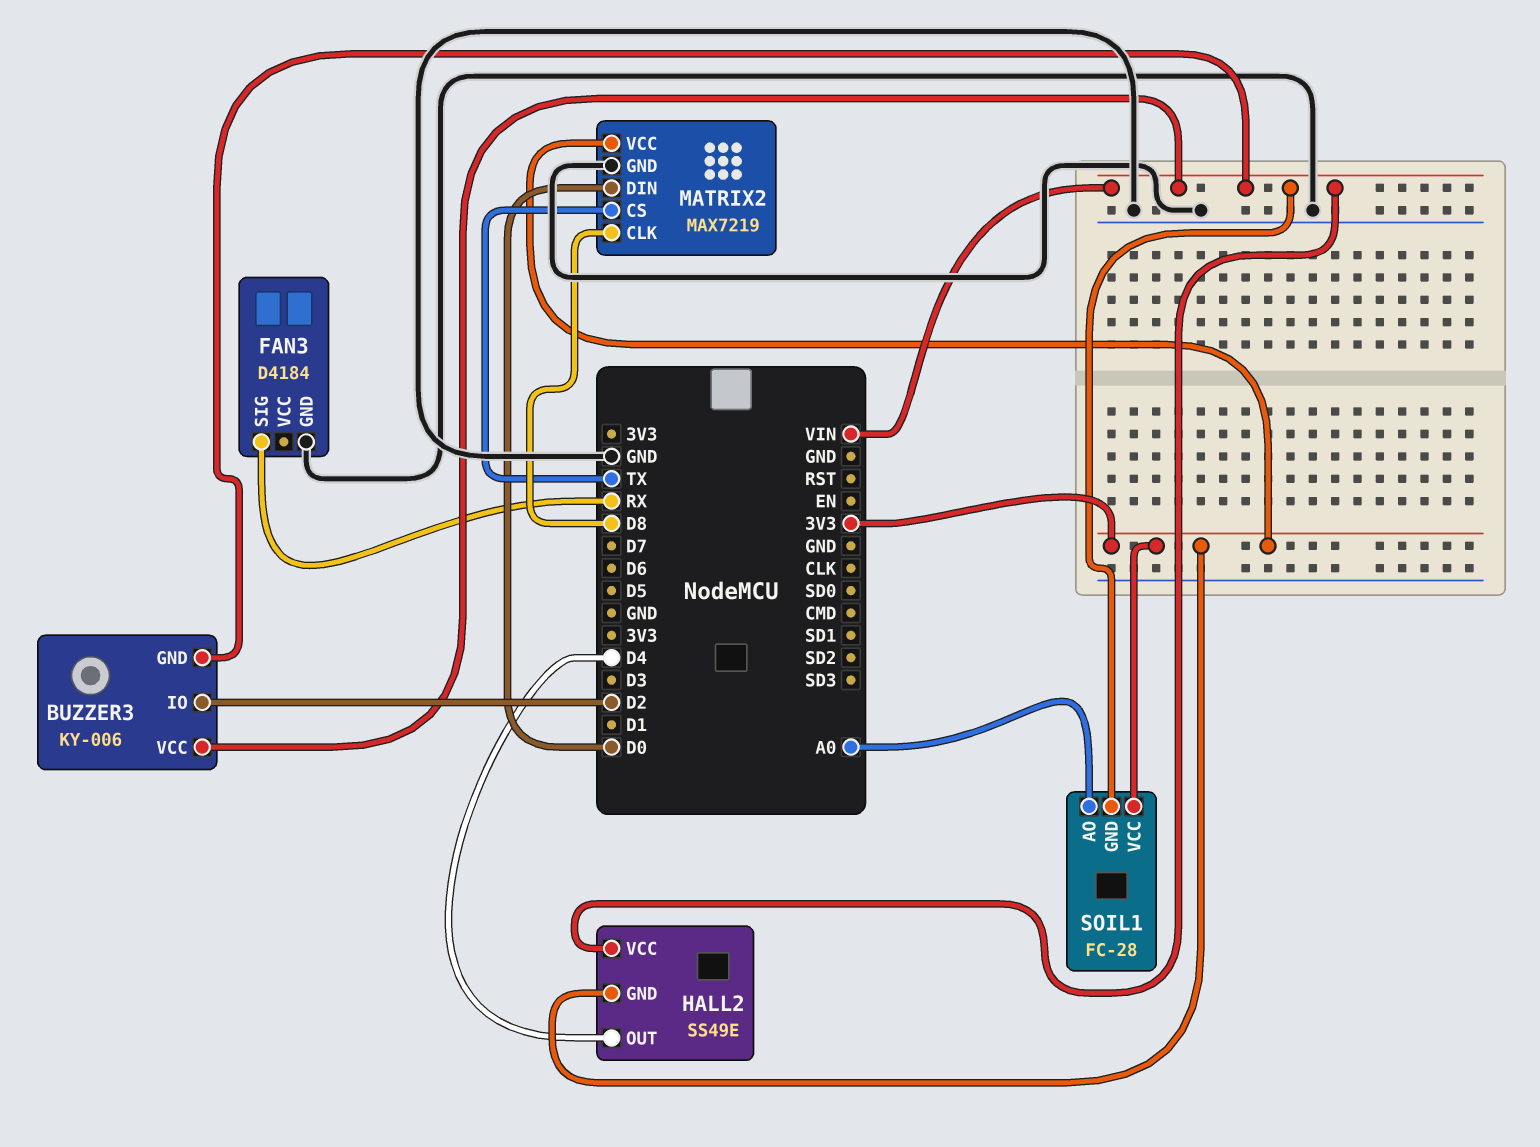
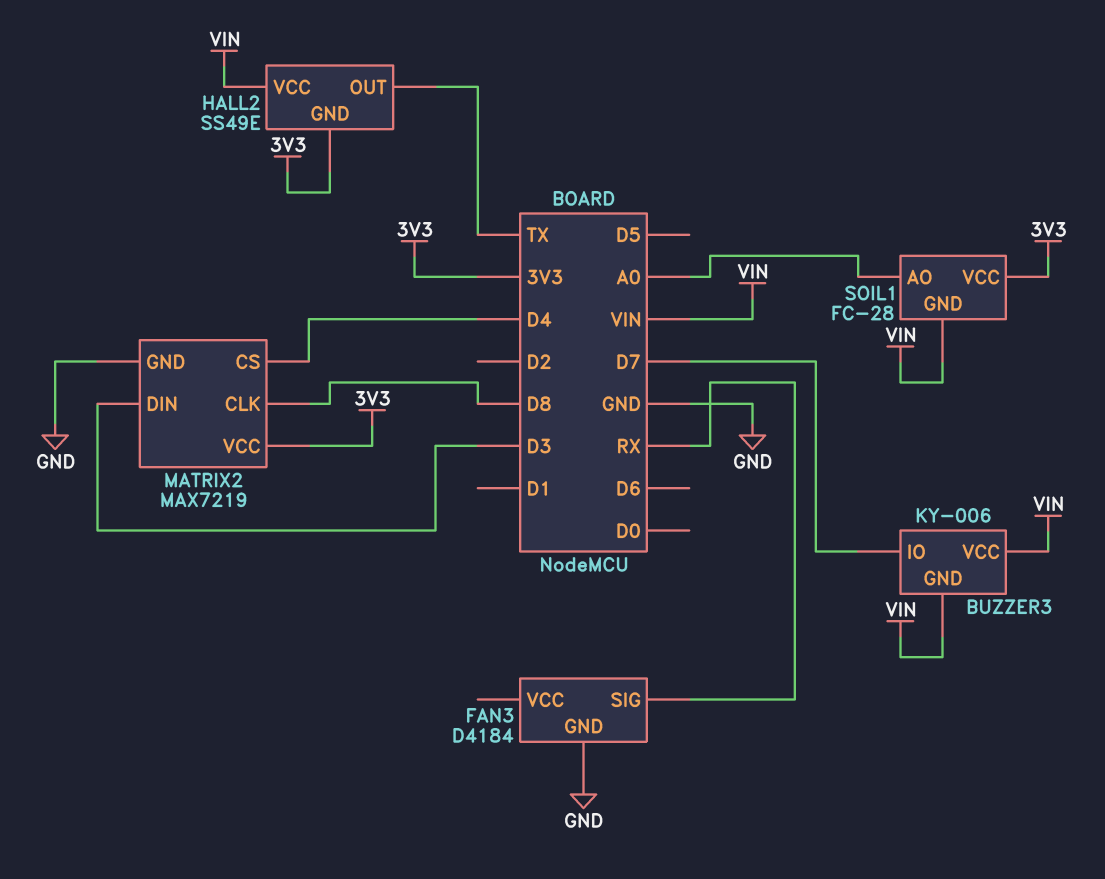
BUZZER3 pin IO: D2 -> D7
HALL2 pin OUT: D4 -> TX
MATRIX2 pin CS: TX -> D4
MATRIX2 pin DIN: D0 -> D3

